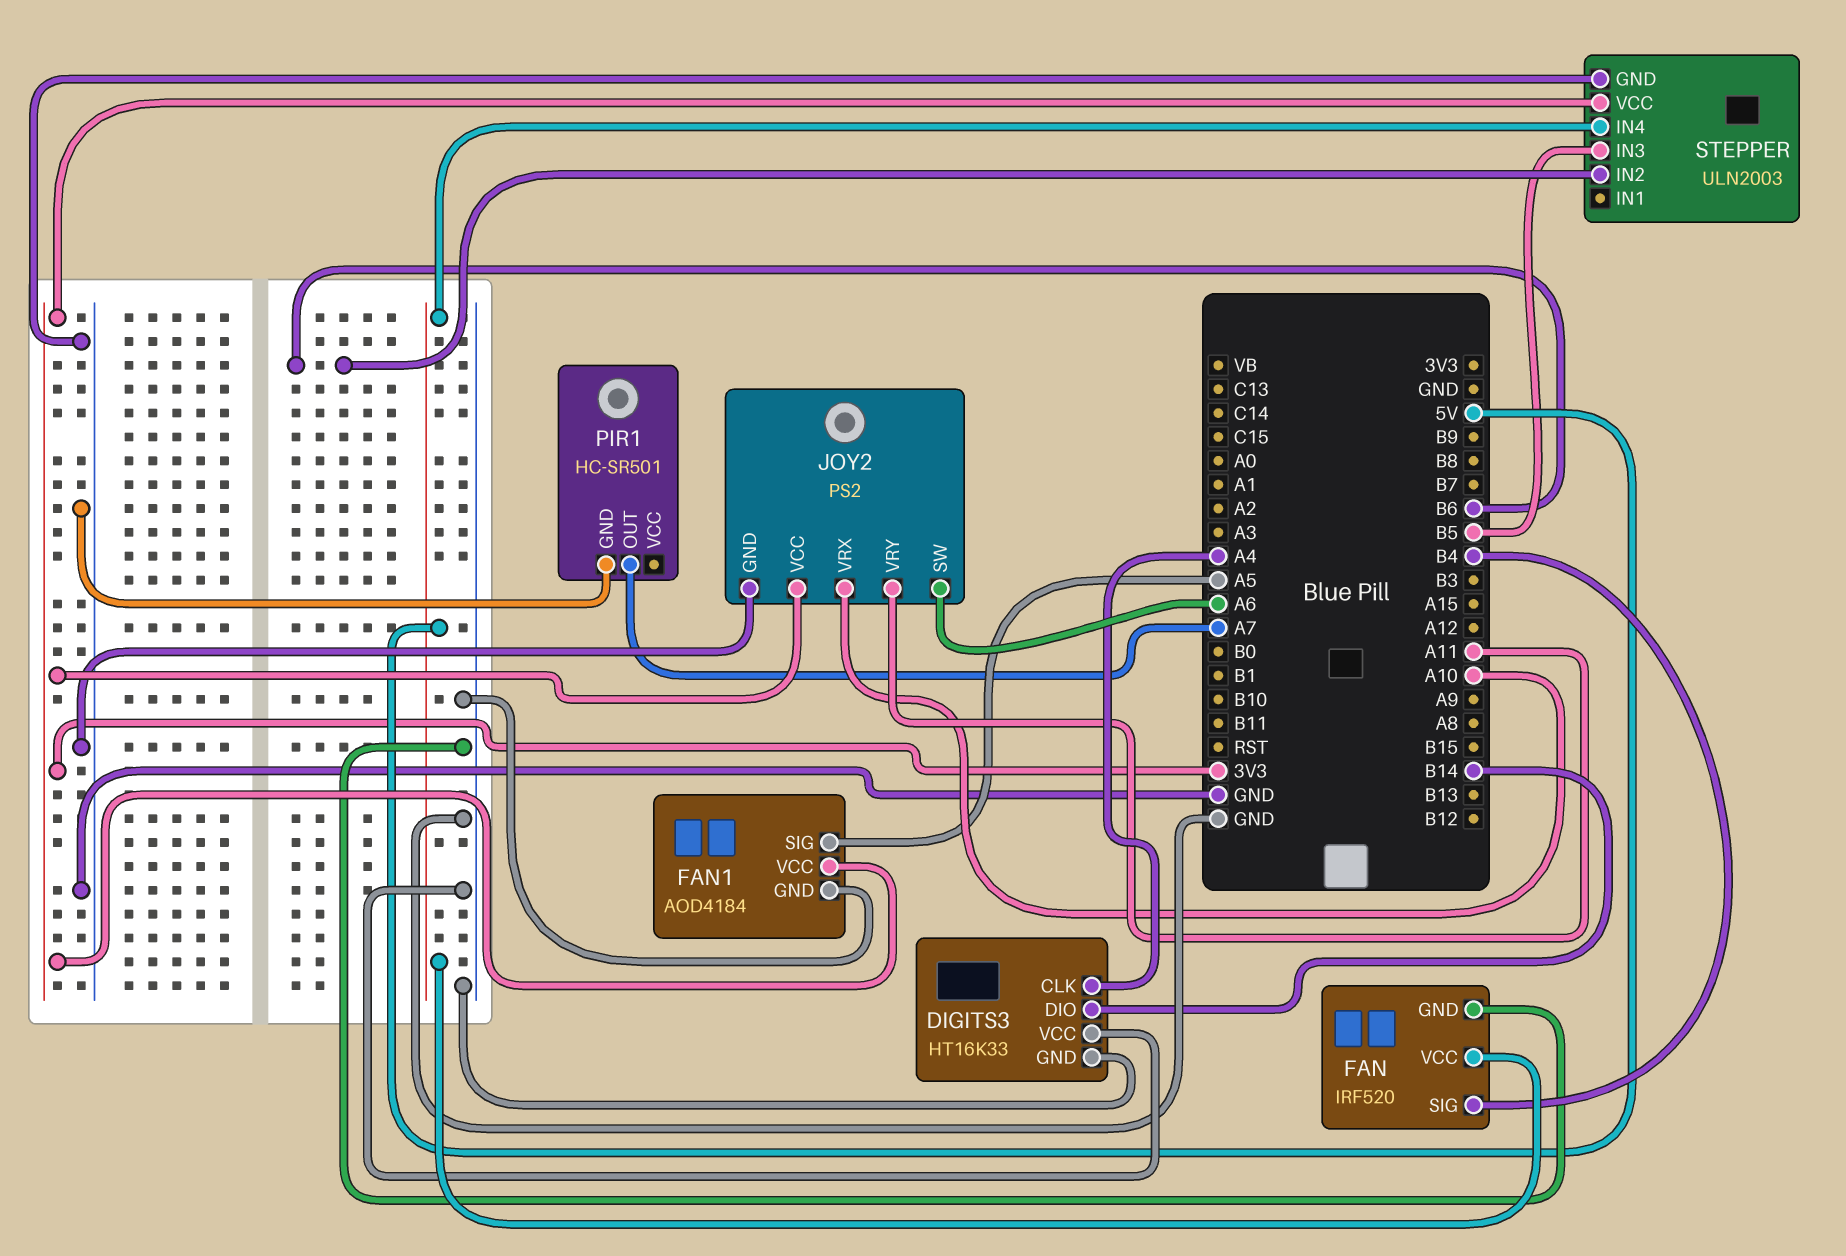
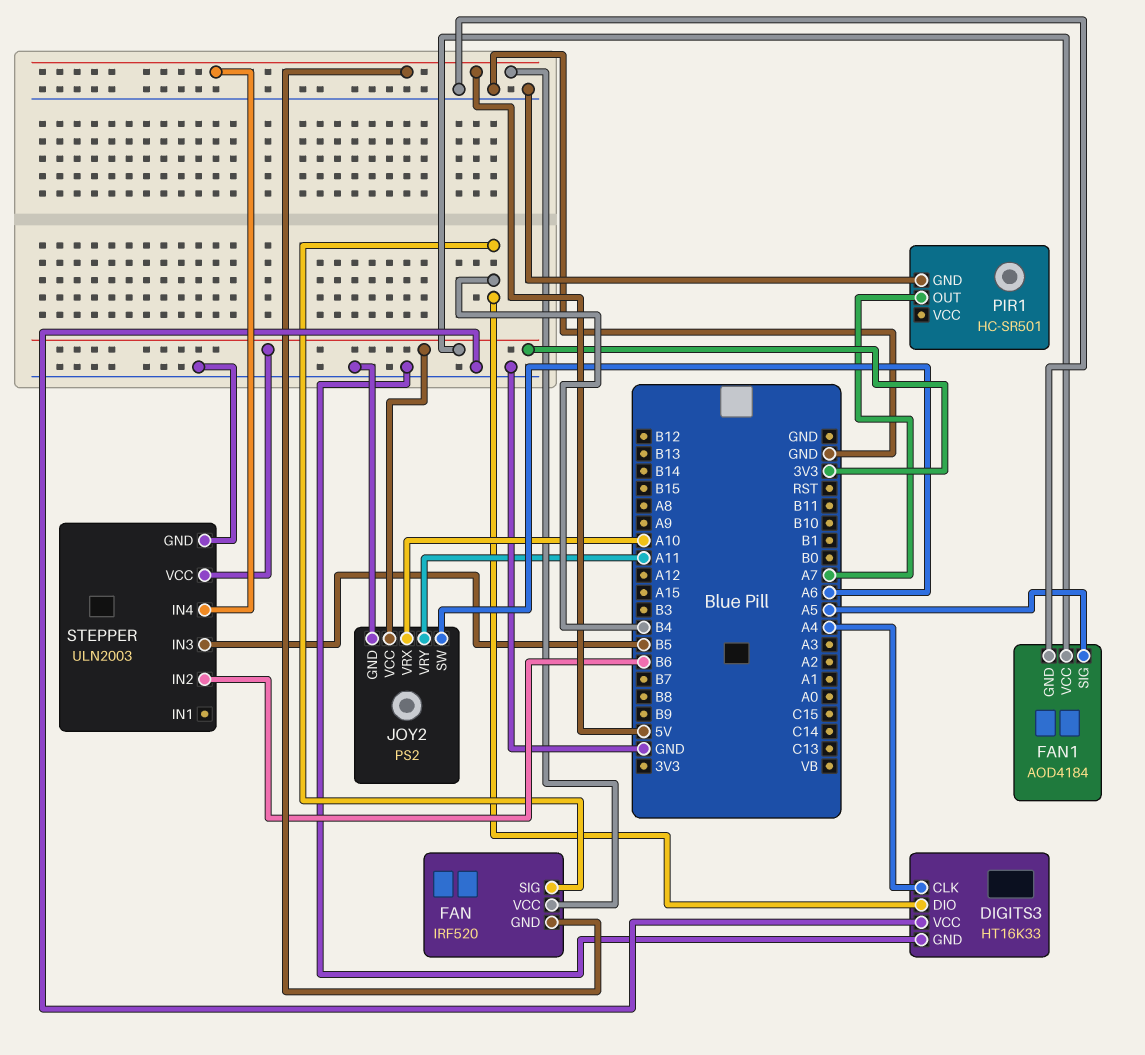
DIGITS3 pin DIO: B14 -> B4
FAN pin GND: GND -> 5V

